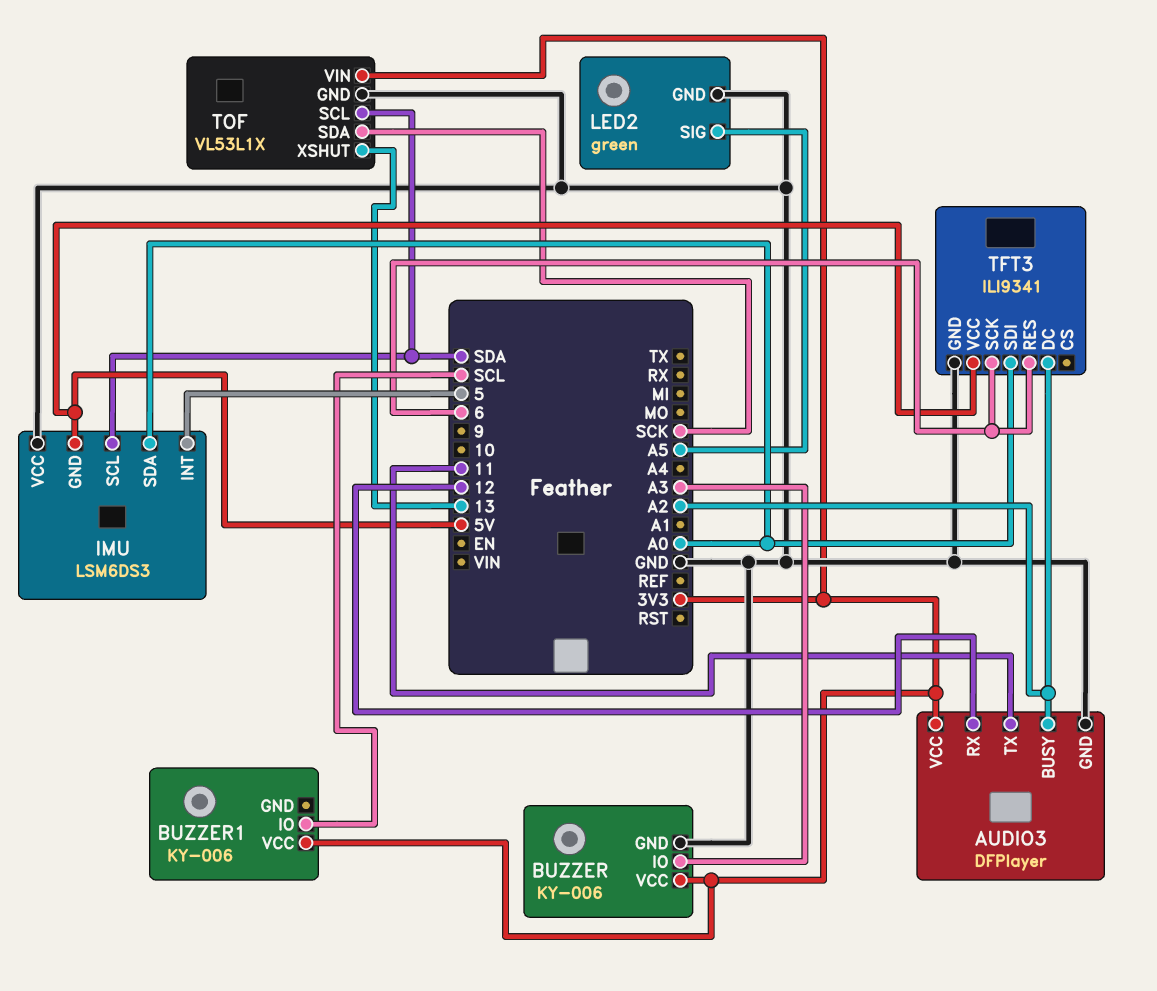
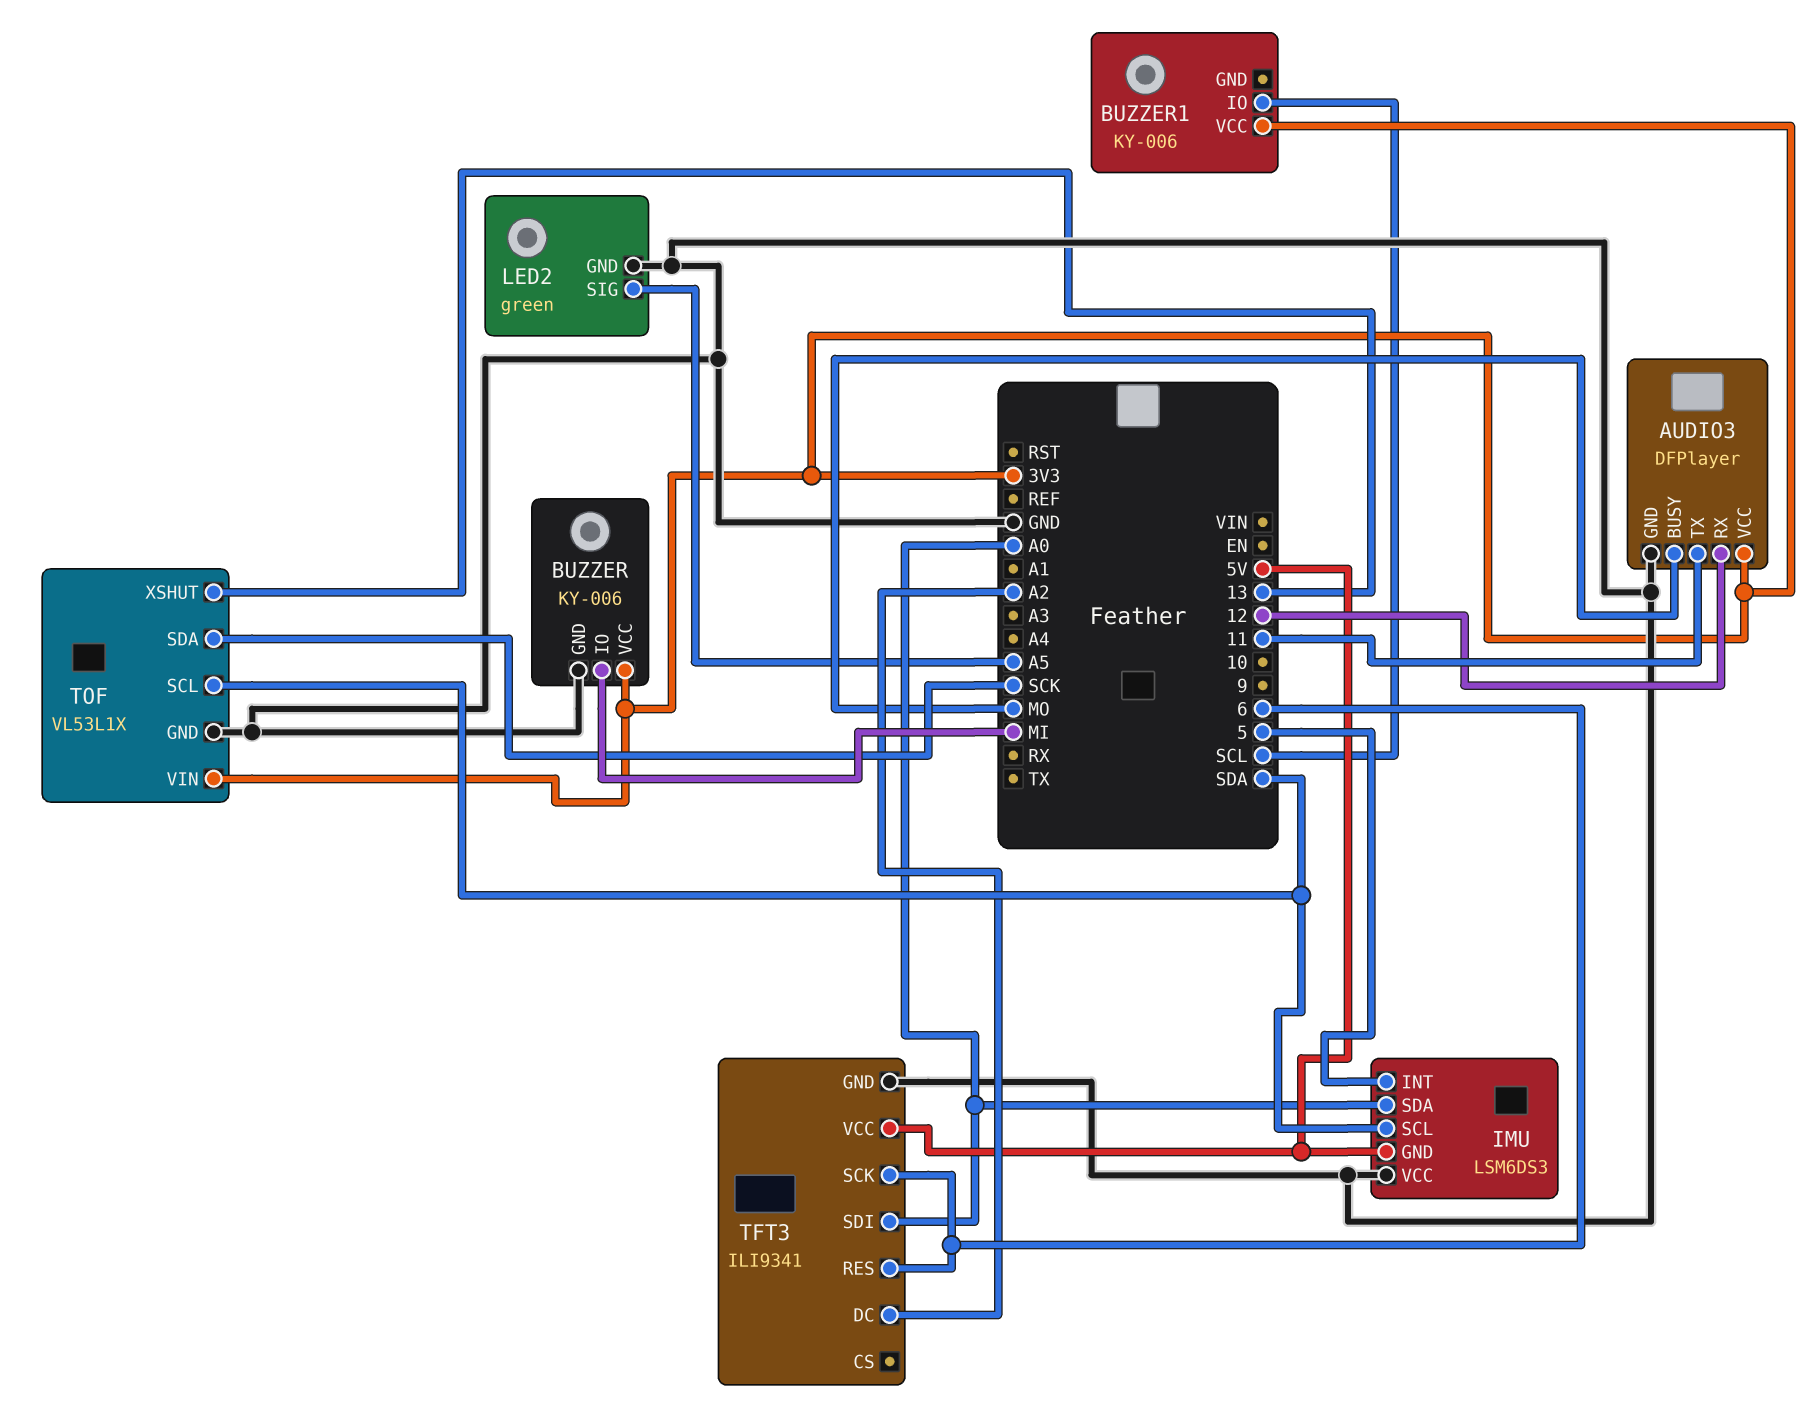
AUDIO3 pin BUSY: A2 -> MO
BUZZER pin IO: A3 -> MI

